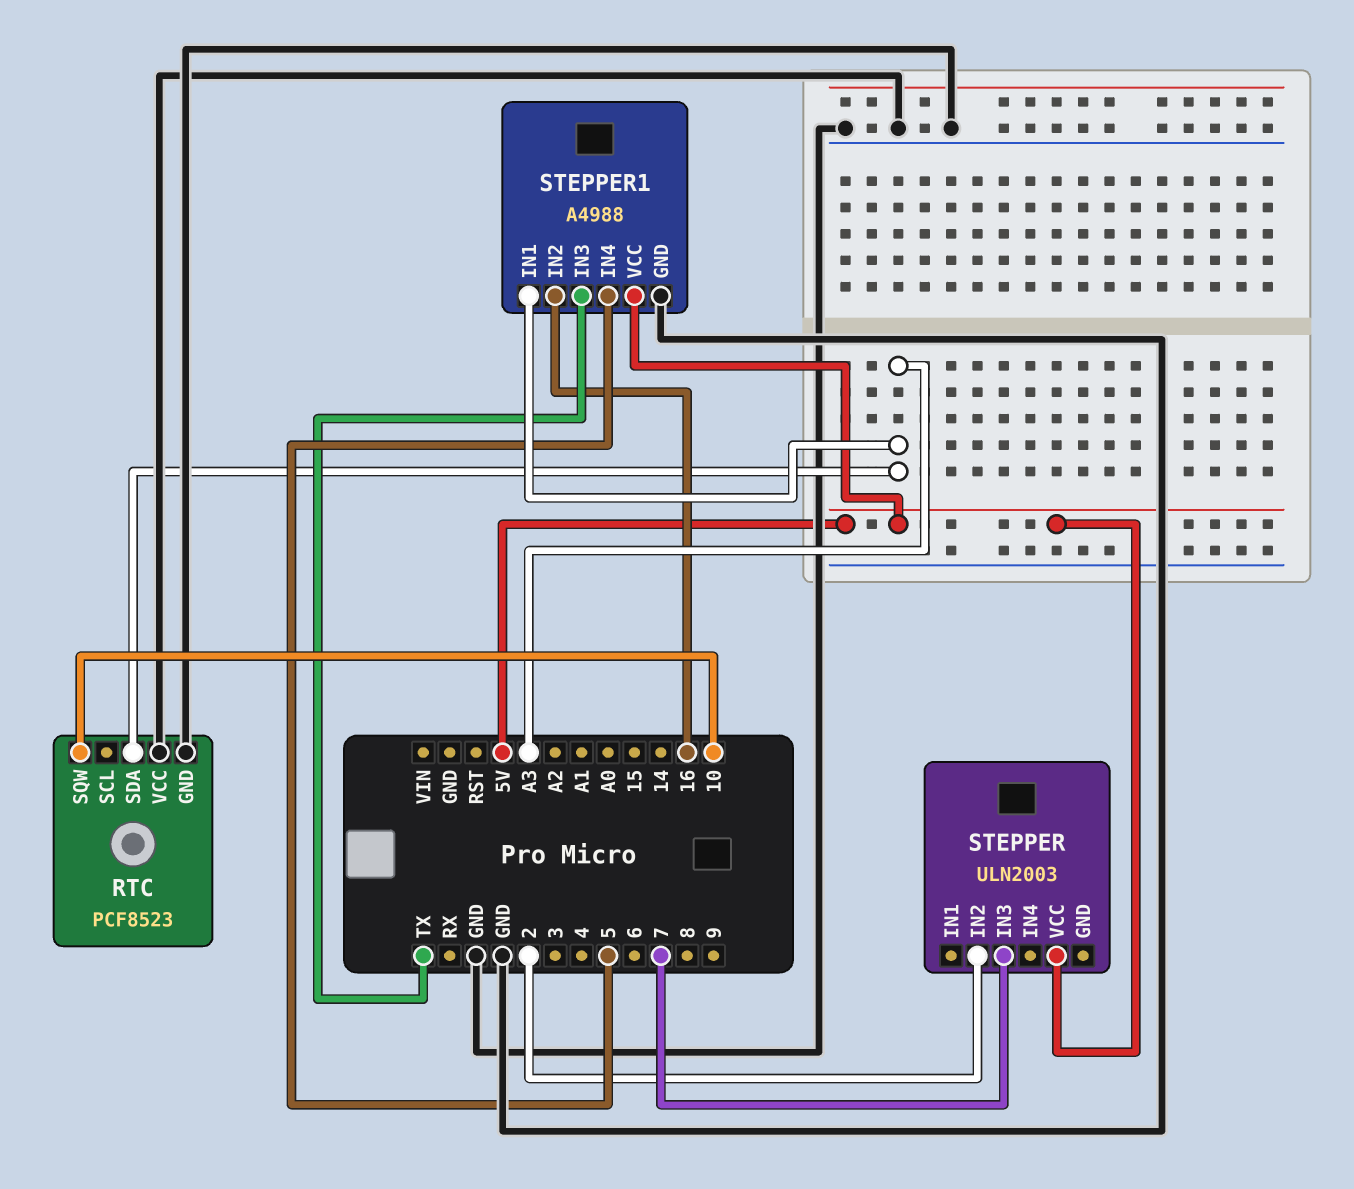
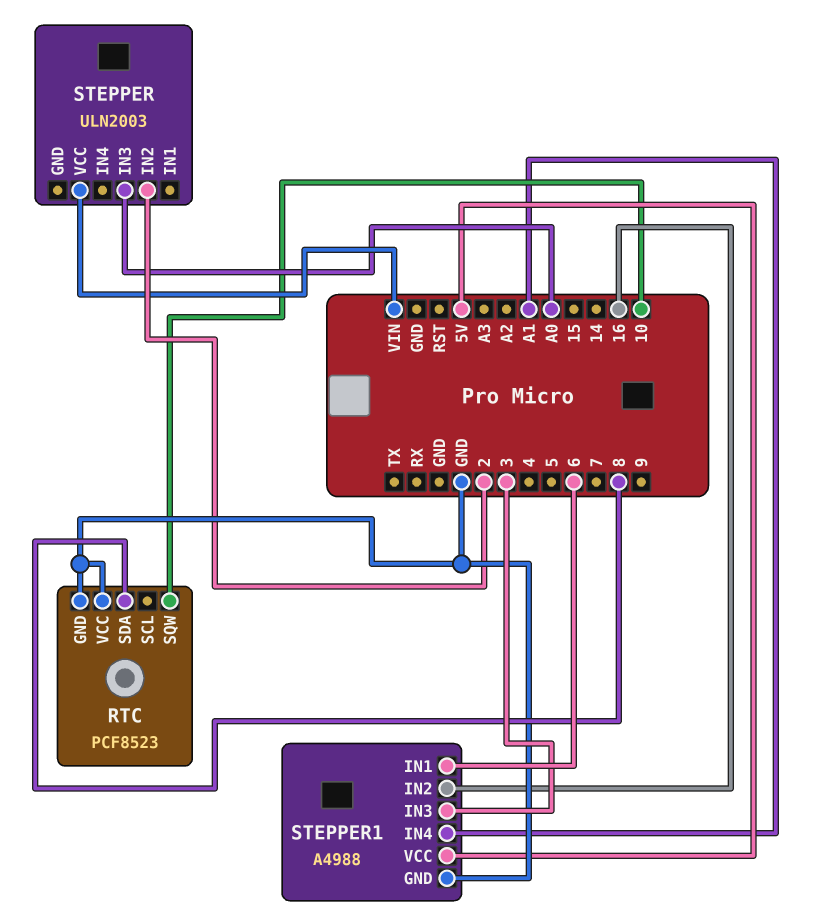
RTC pin SDA: A3 -> 8
STEPPER pin IN3: 7 -> A0
STEPPER pin VCC: 5V -> VIN
STEPPER1 pin IN1: A3 -> 6
STEPPER1 pin IN3: TX -> 3
STEPPER1 pin IN4: 5 -> A1

